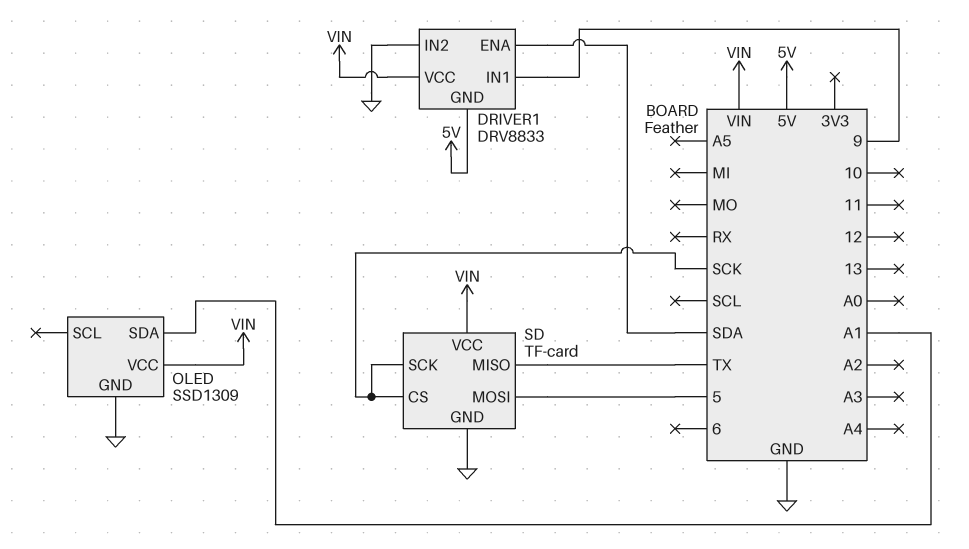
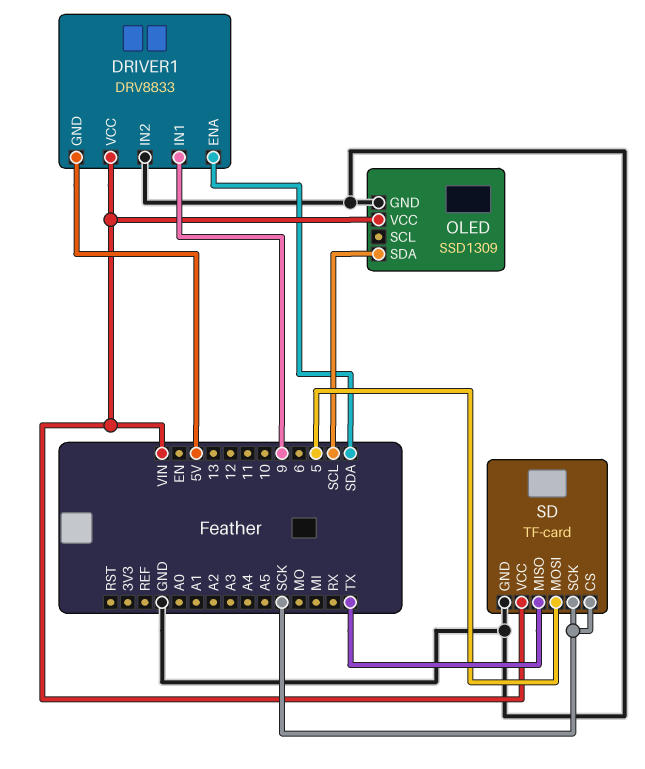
OLED pin SDA: A1 -> SCL

